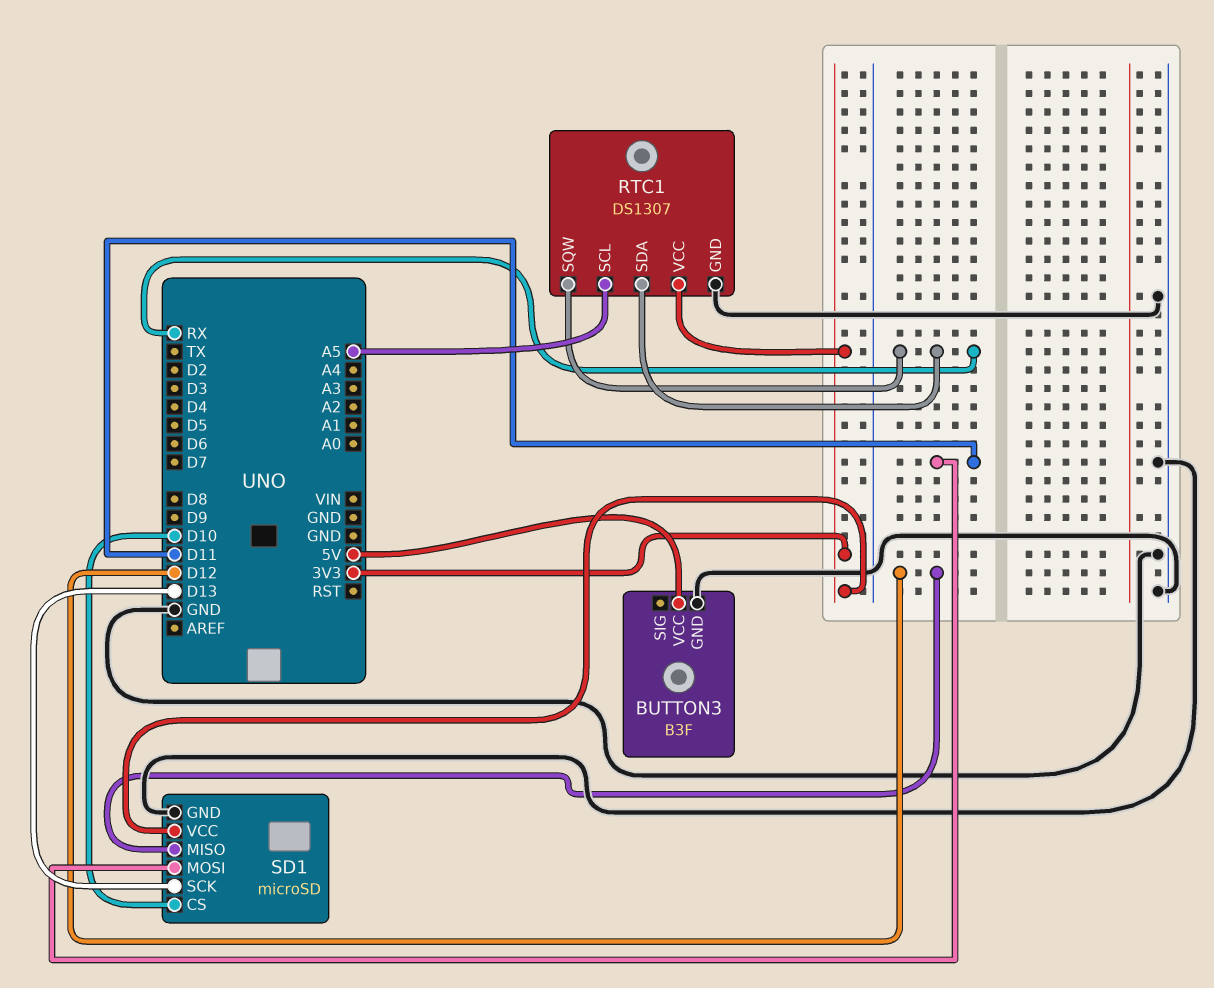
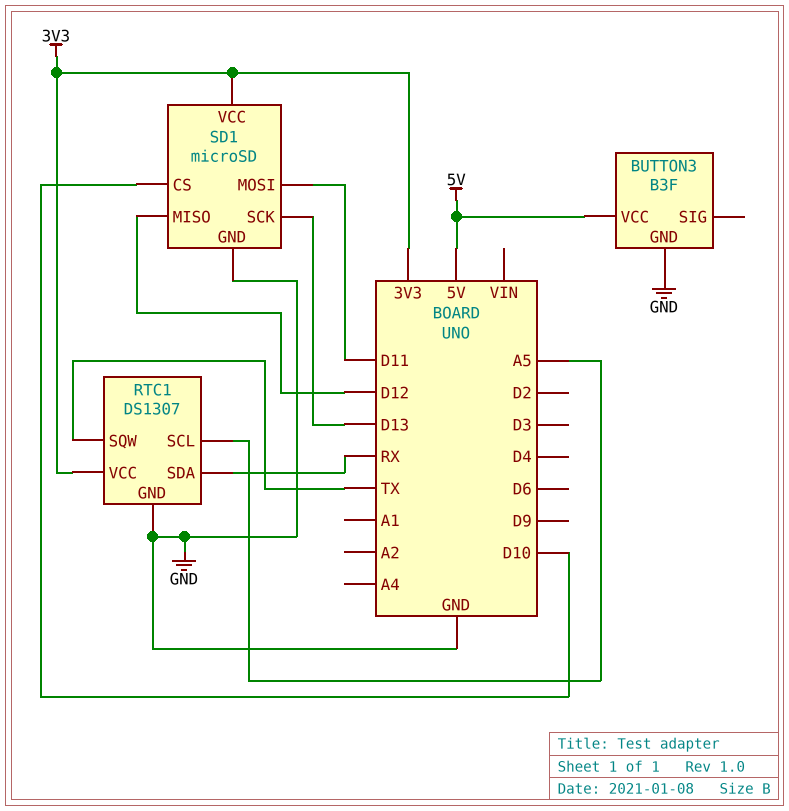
RTC1 pin SQW: RX -> TX

